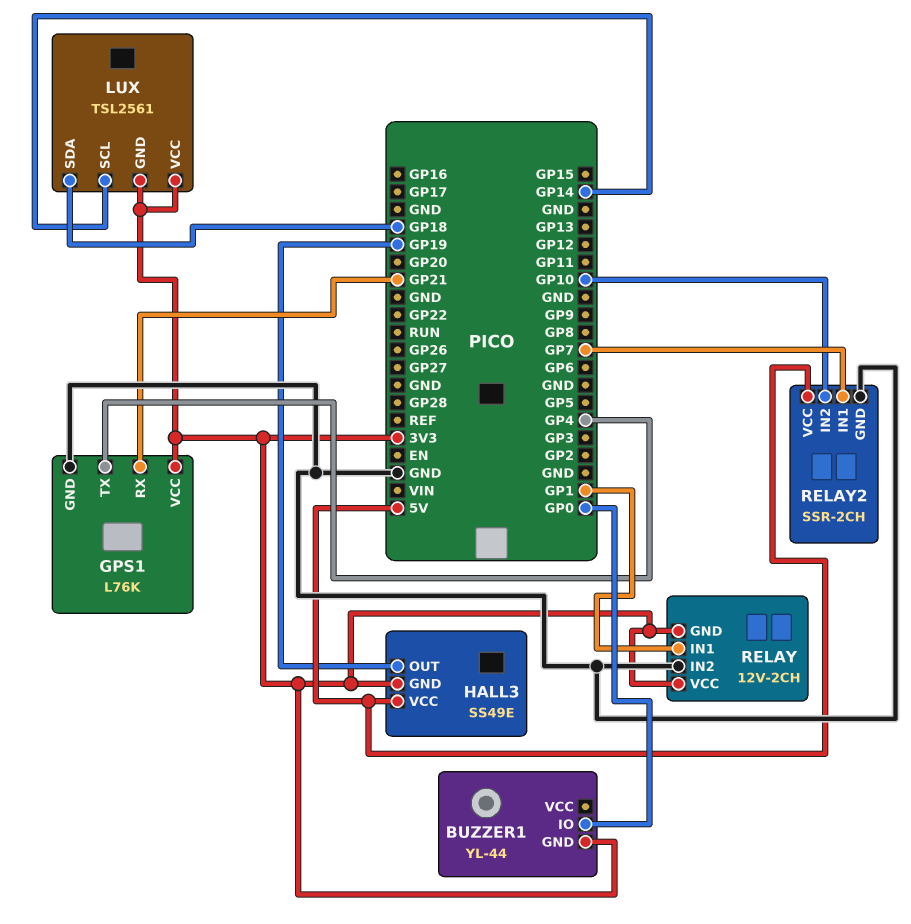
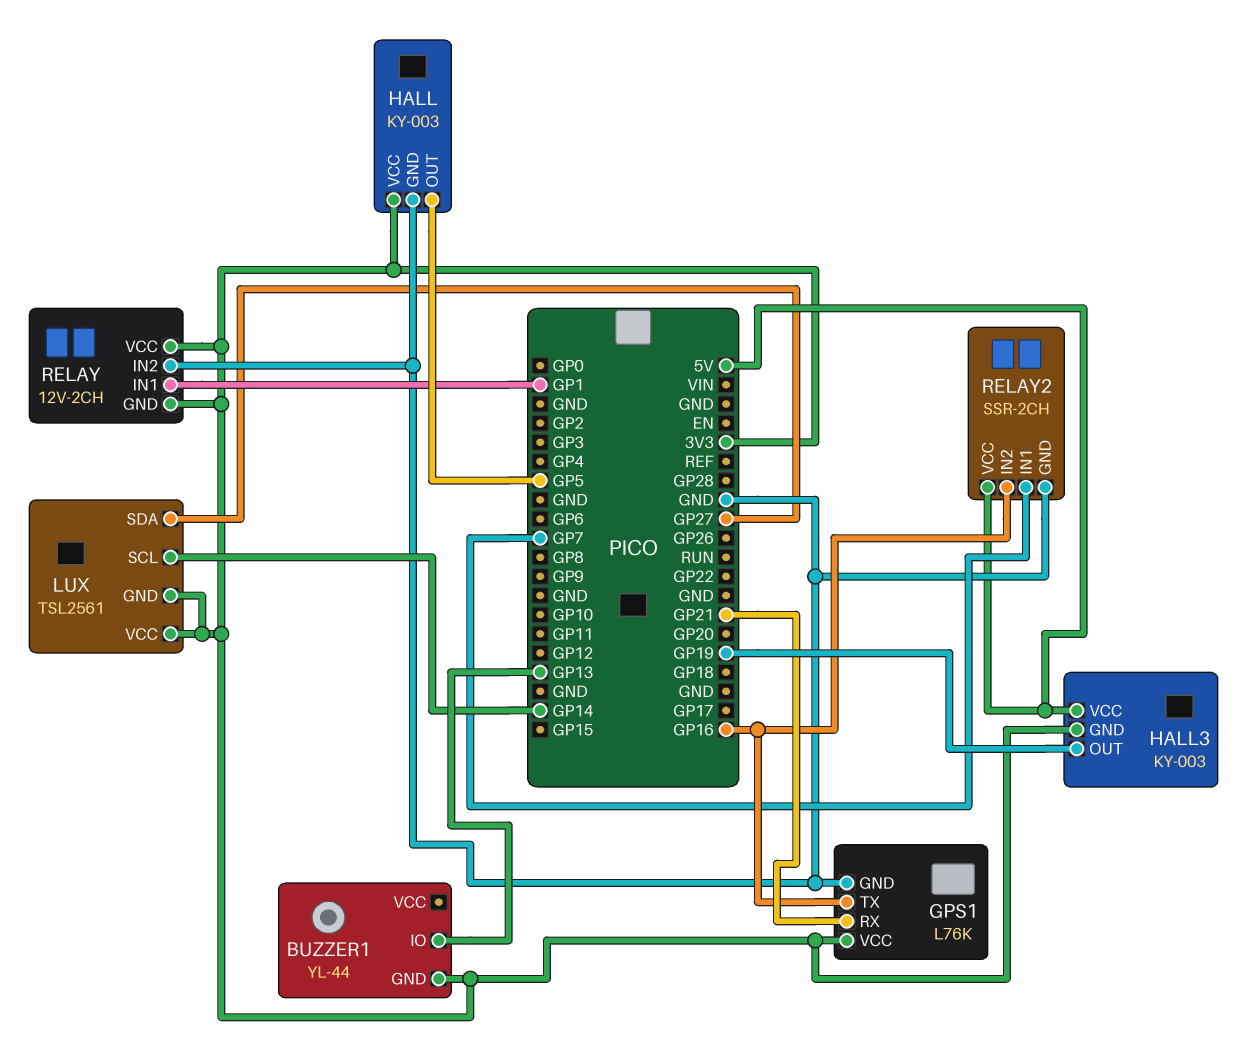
BUZZER1 pin IO: GP0 -> GP13
GPS1 pin TX: GP4 -> GP16
HALL: none -> KY-003
HALL pin GND: none -> GND
HALL pin OUT: none -> GP5
HALL pin VCC: none -> 3V3
HALL3: SS49E -> KY-003
LUX pin SDA: GP18 -> GP27
RELAY2 pin IN2: GP10 -> GP16

